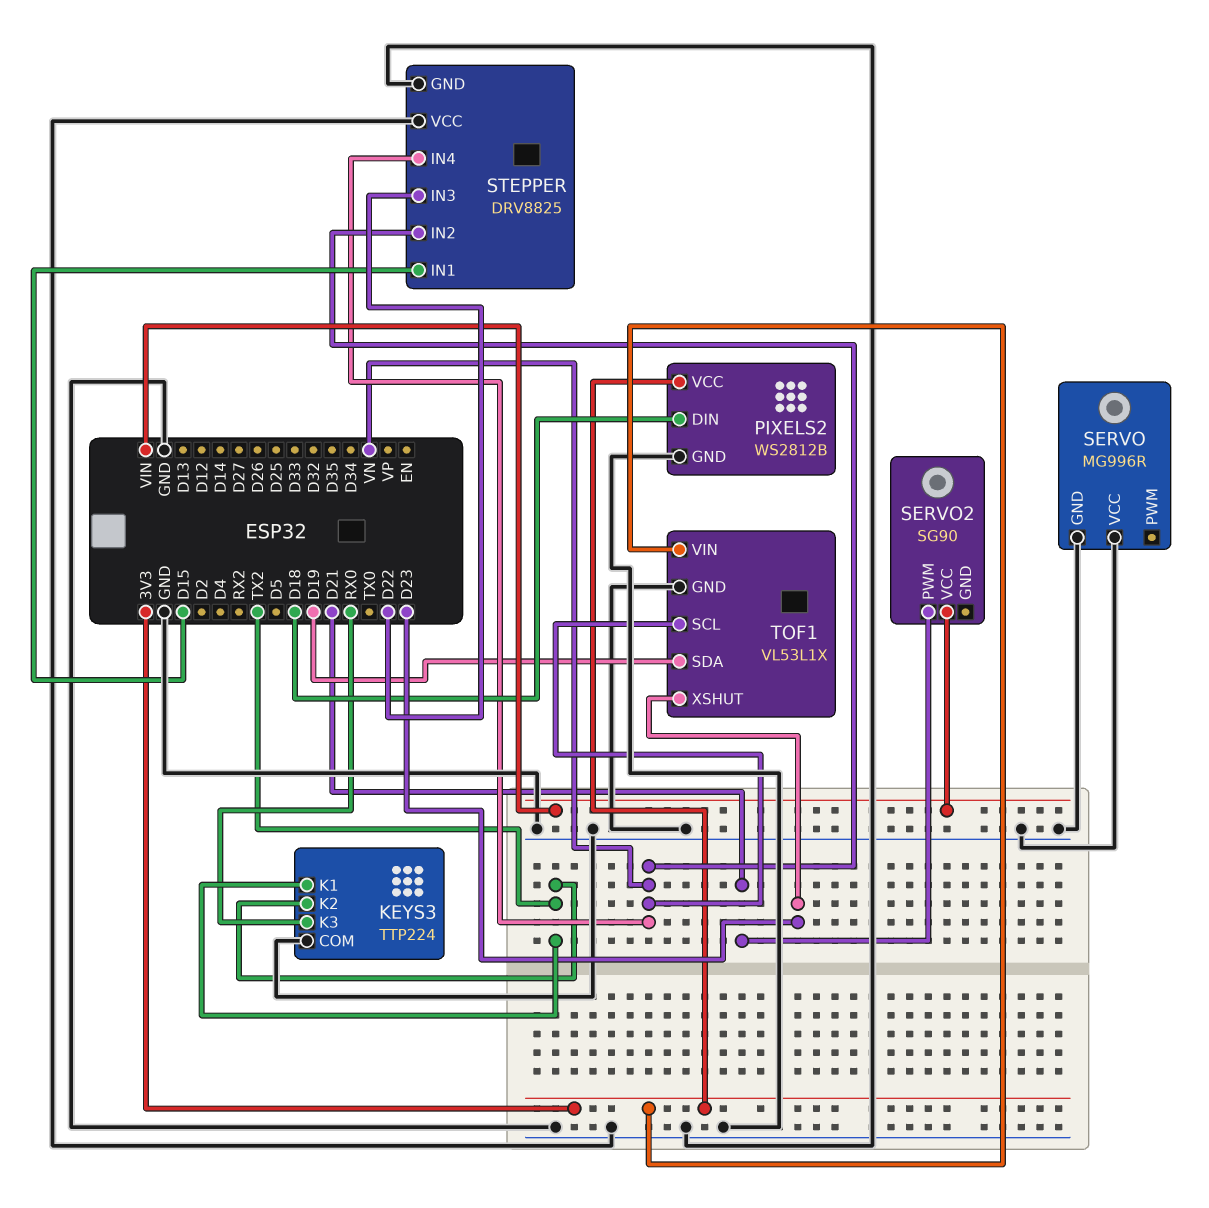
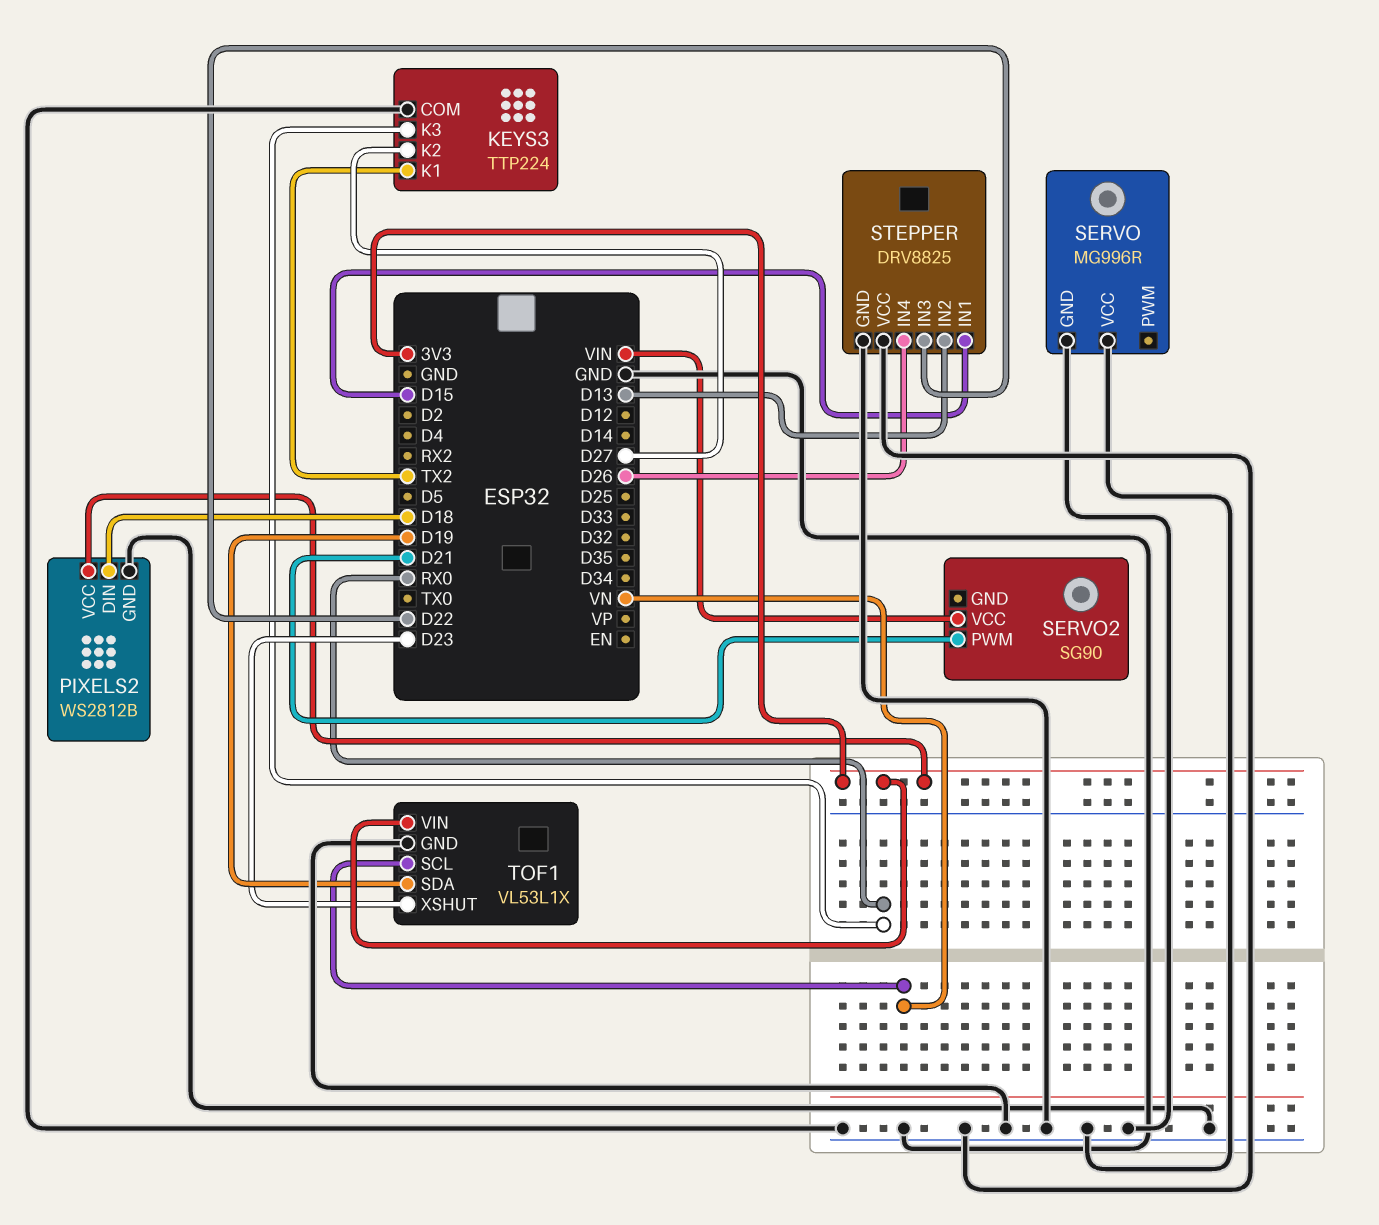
KEYS3 pin K2: TX2 -> D27
STEPPER pin IN2: VN -> D13
STEPPER pin IN4: VN -> D26

